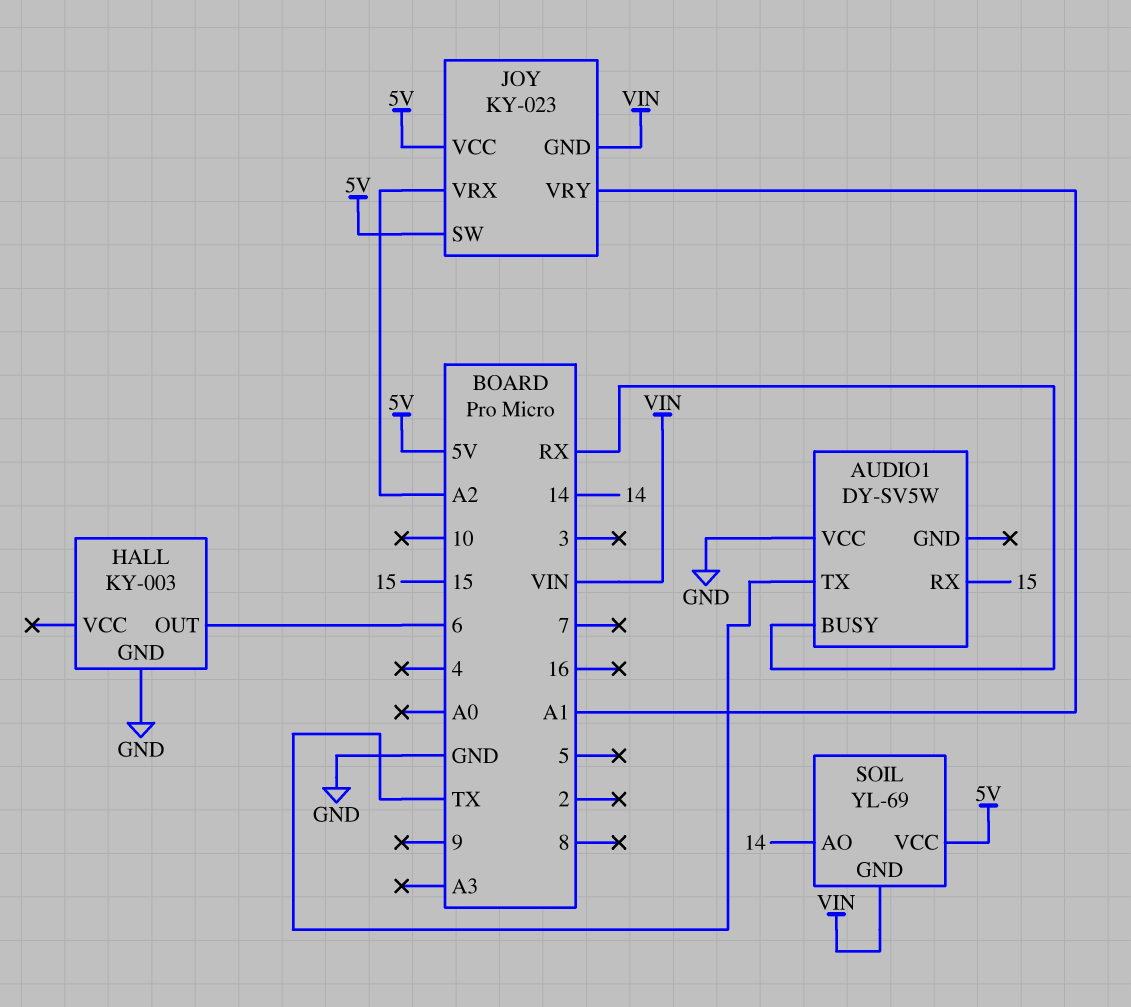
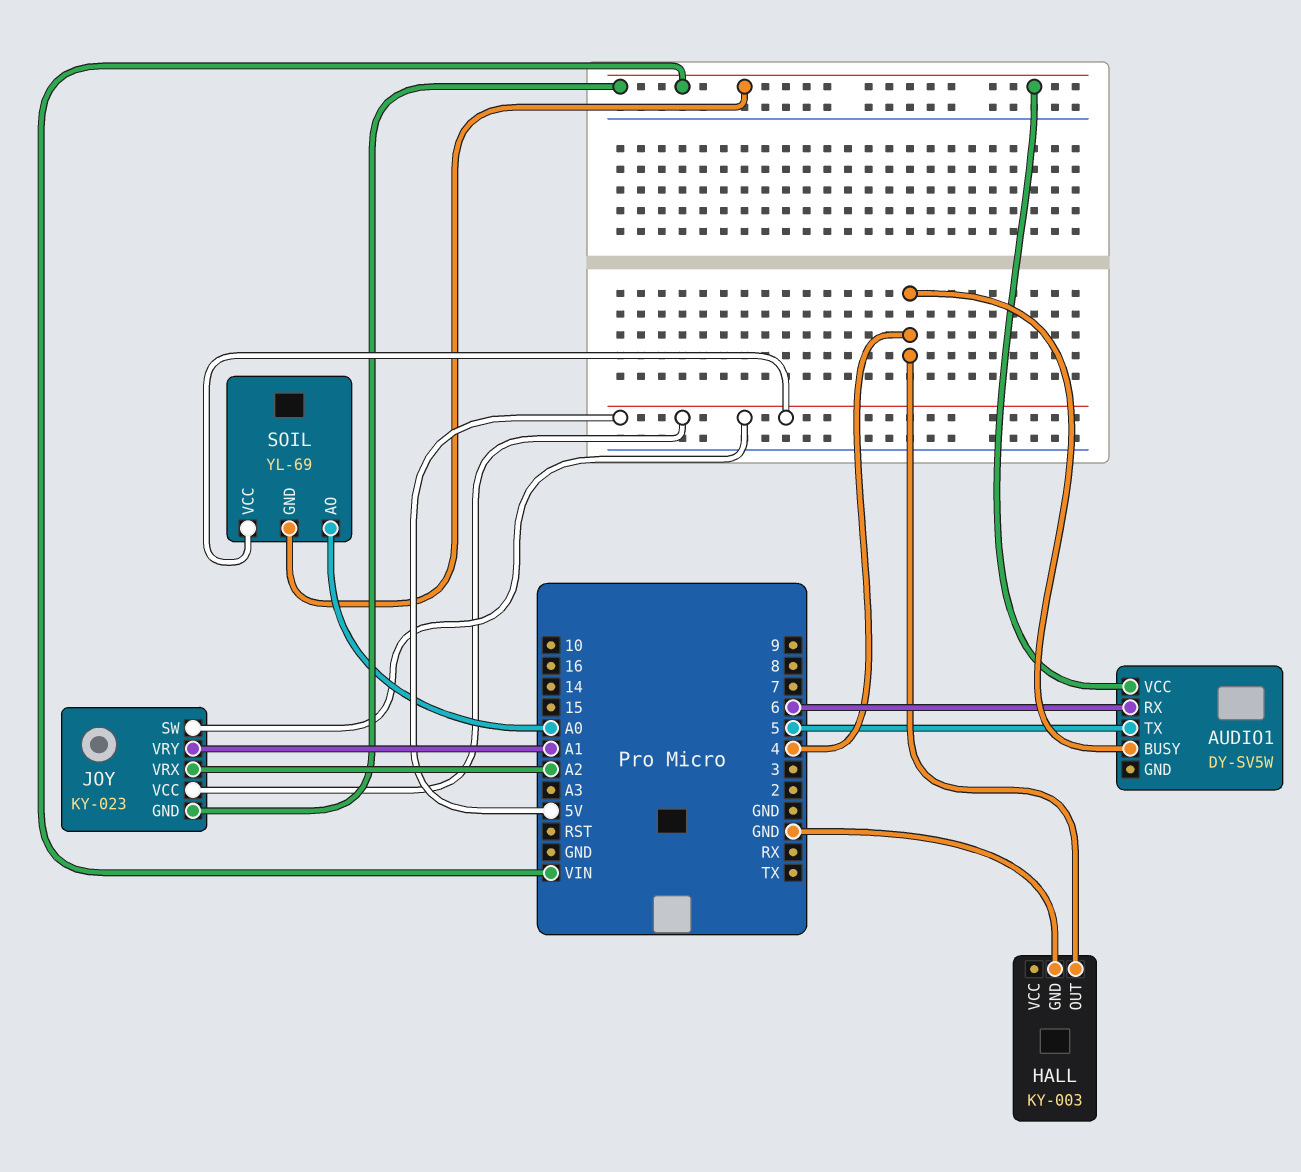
AUDIO1 pin BUSY: RX -> 4
AUDIO1 pin RX: 15 -> 6
AUDIO1 pin TX: TX -> 5
AUDIO1 pin VCC: GND -> VIN
HALL pin OUT: 6 -> 4
SOIL pin AO: 14 -> A0

